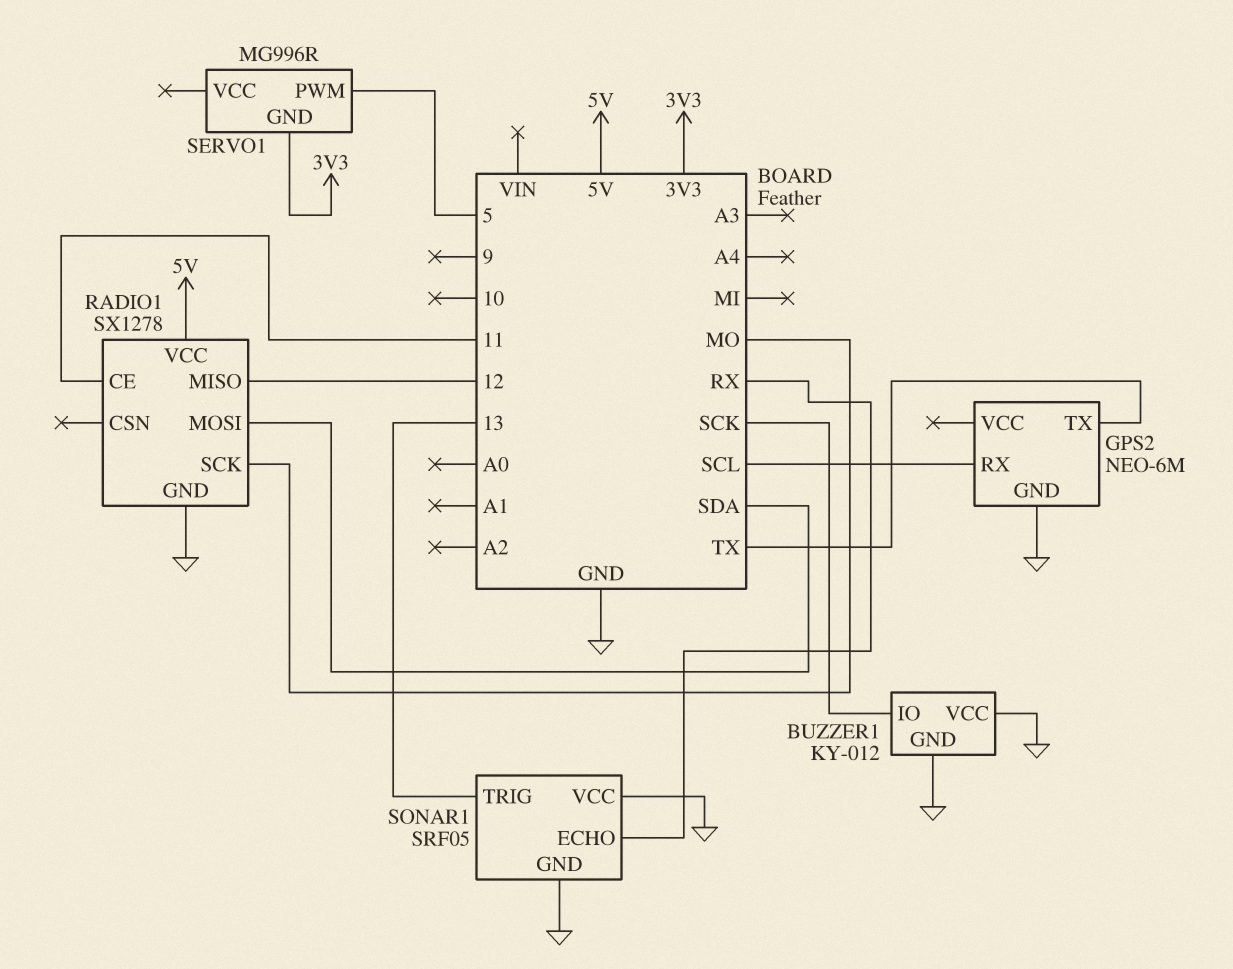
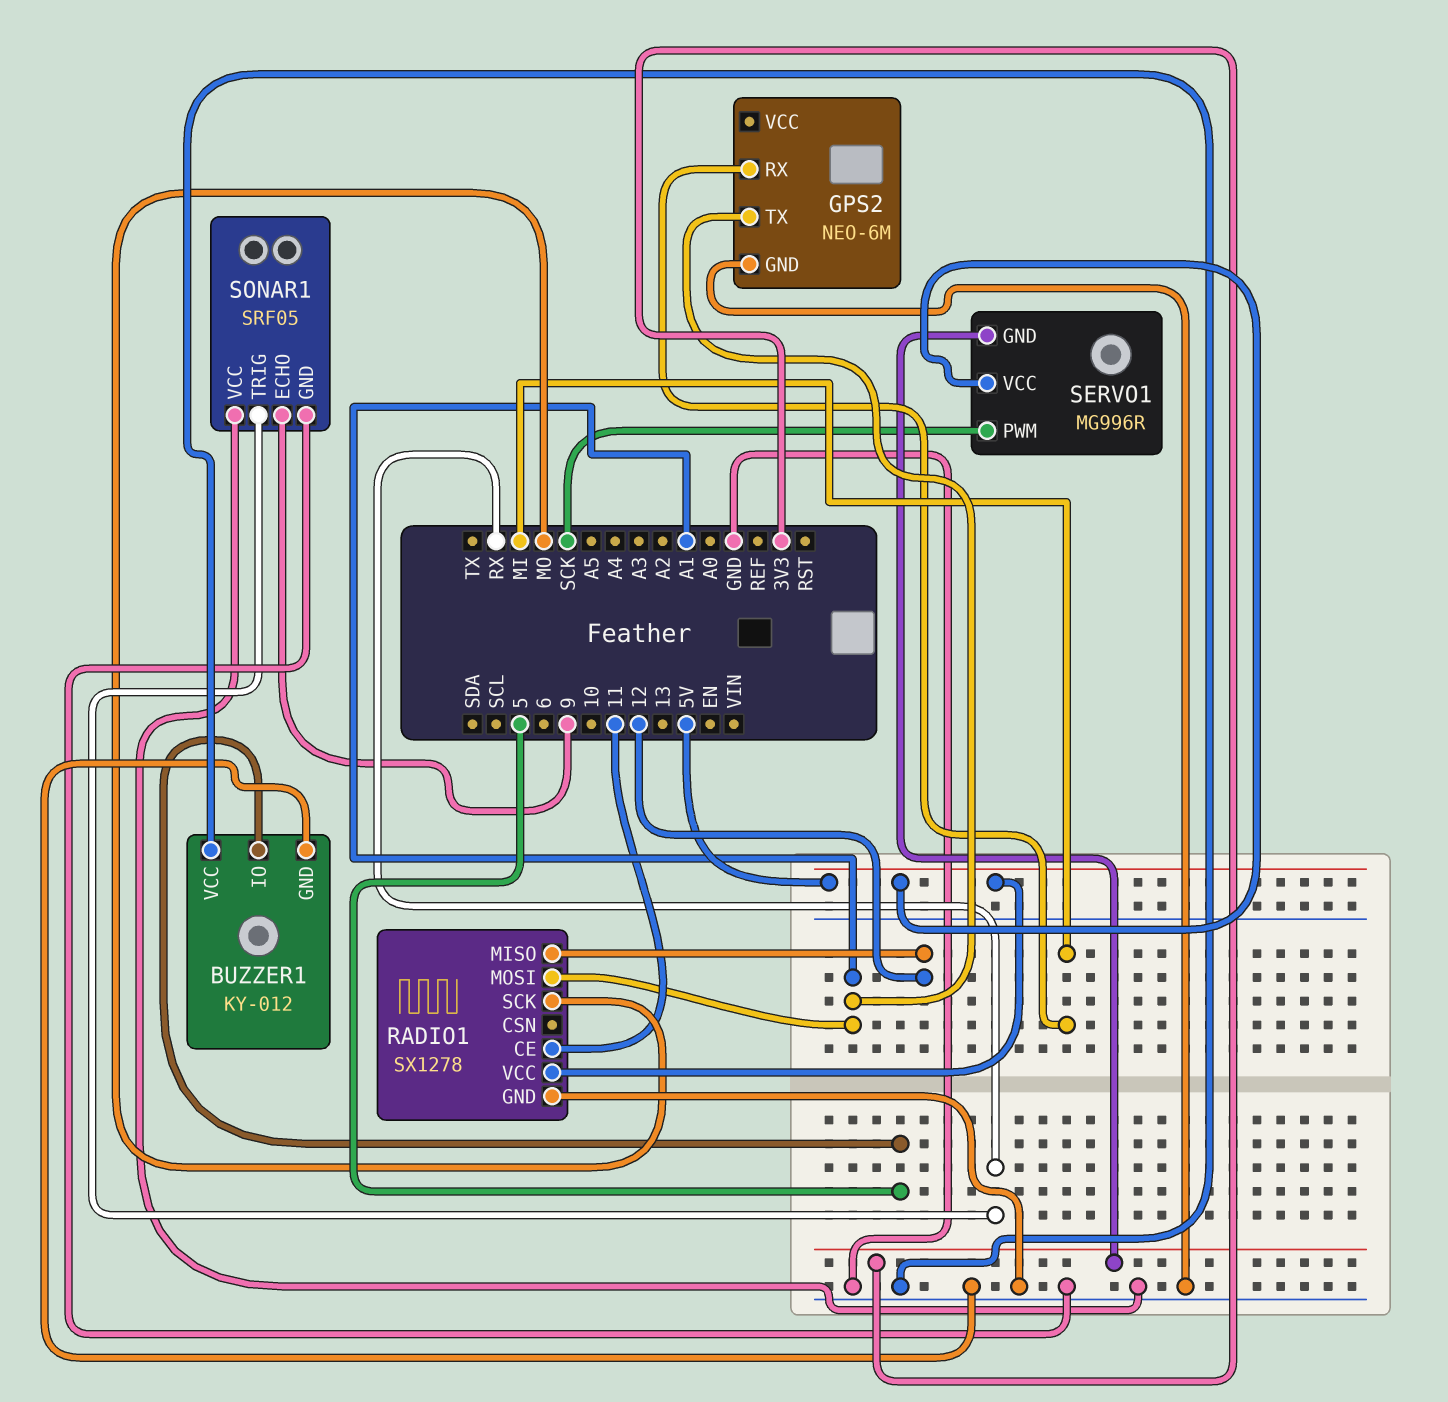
BUZZER1 pin IO: SCK -> 5
GPS2 pin RX: SCL -> MI
GPS2 pin TX: TX -> A1
RADIO1 pin MOSI: SDA -> A1
SERVO1 pin PWM: 5 -> SCK
SERVO1 pin VCC: none -> 5V
SONAR1 pin ECHO: RX -> 9
SONAR1 pin TRIG: 13 -> RX

